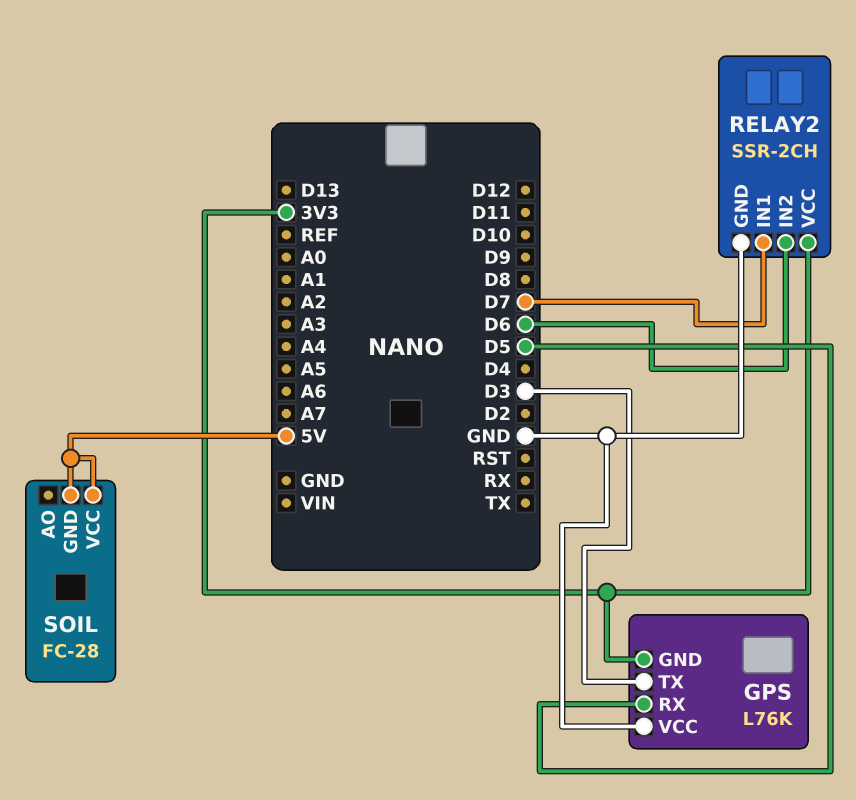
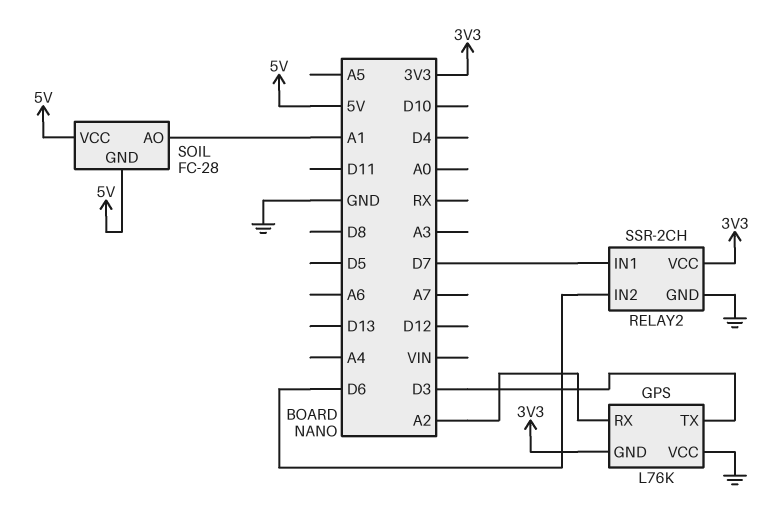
GPS pin RX: D5 -> A2
SOIL pin AO: none -> A1

